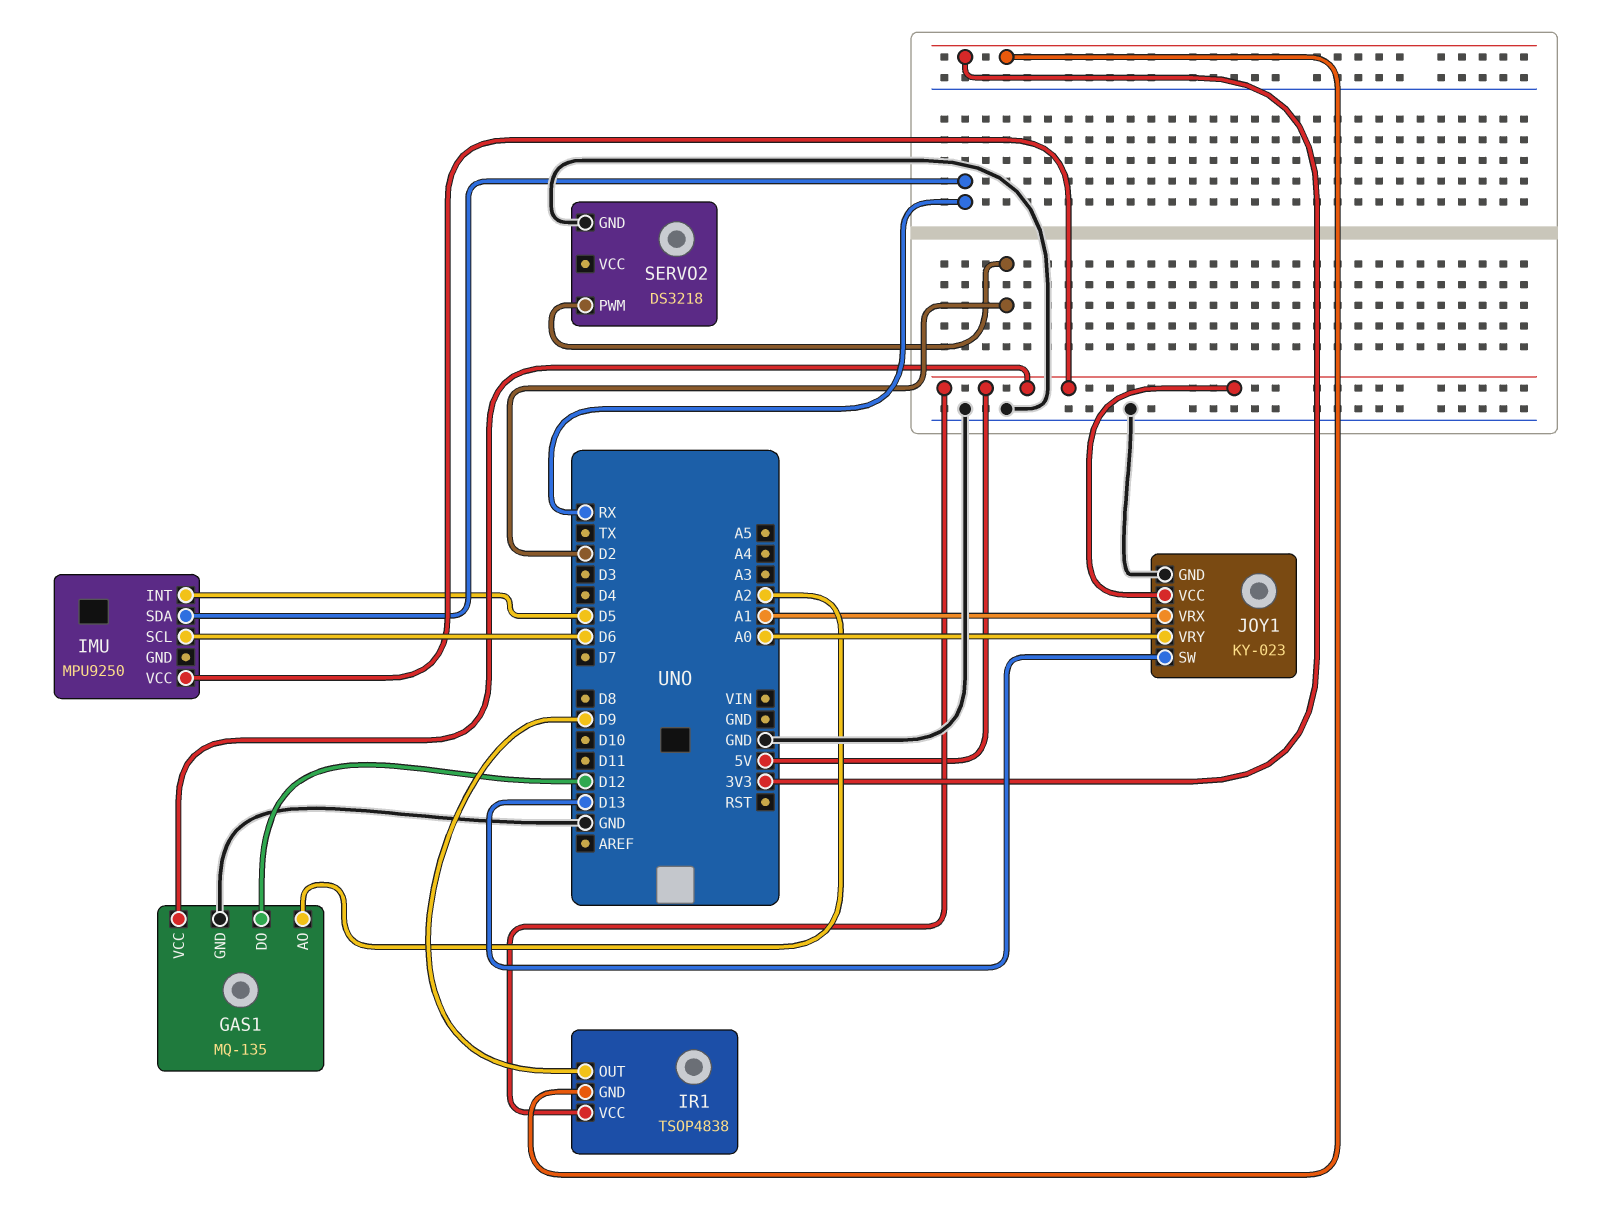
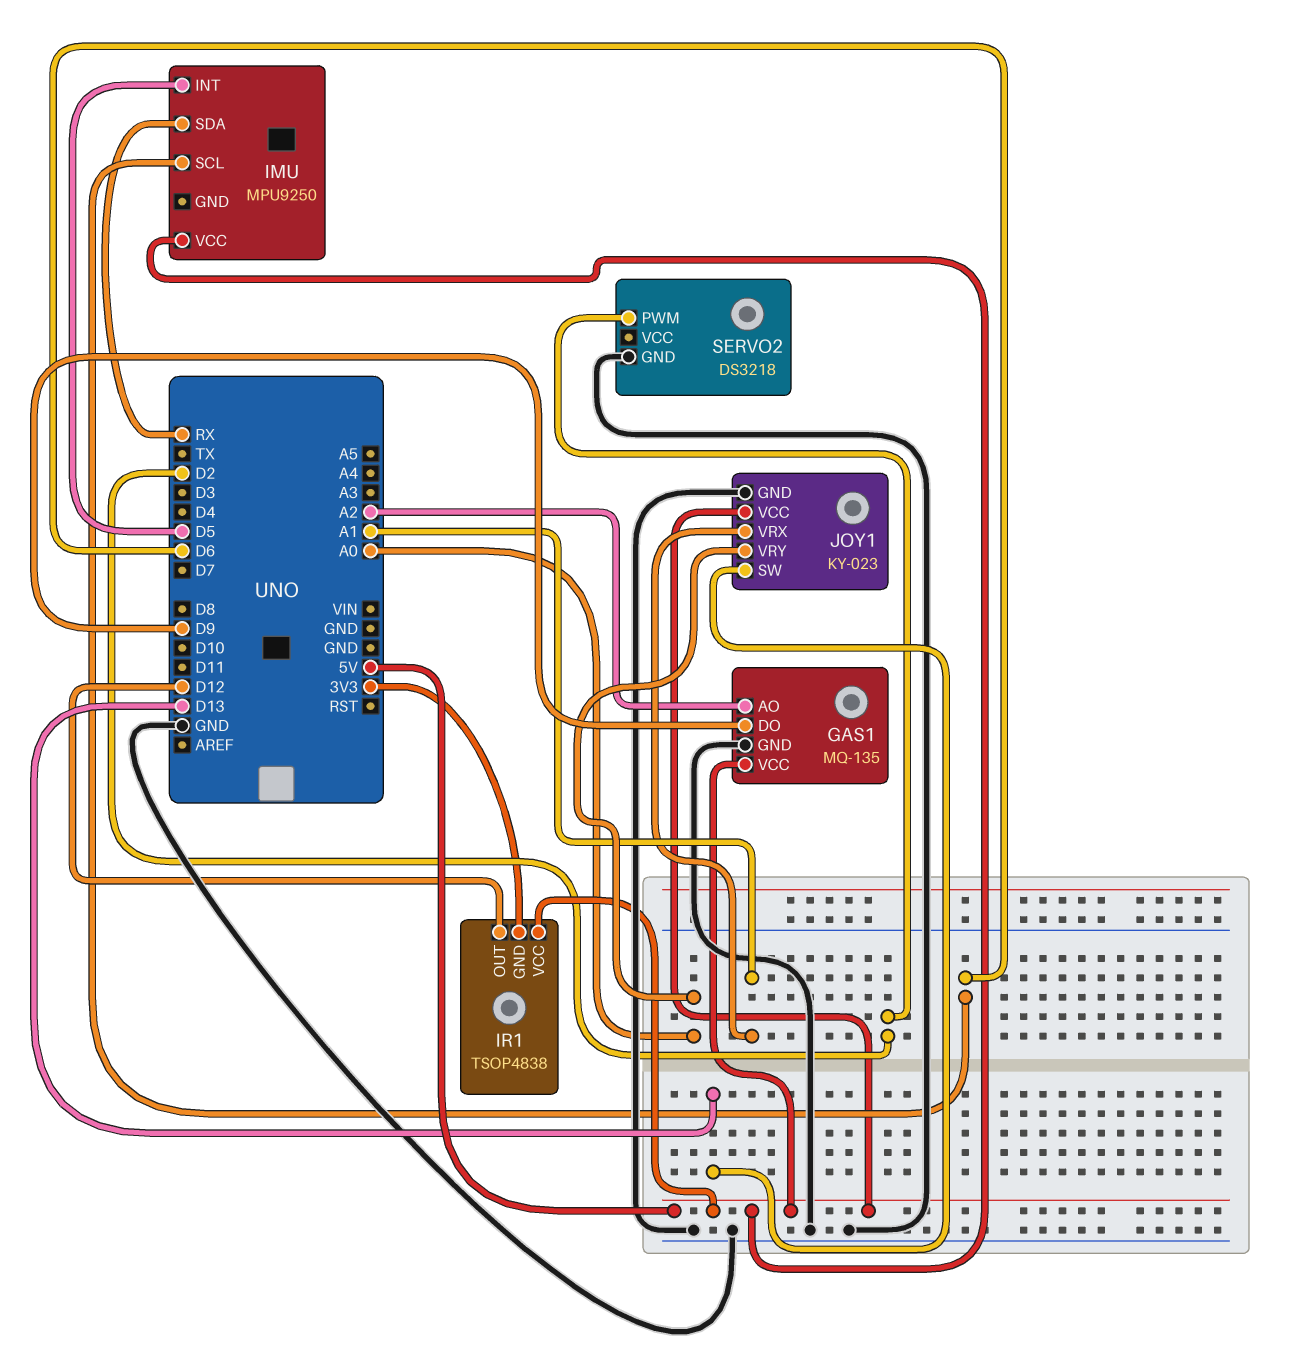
GAS1 pin DO: D12 -> D9
IR1 pin OUT: D9 -> D12

